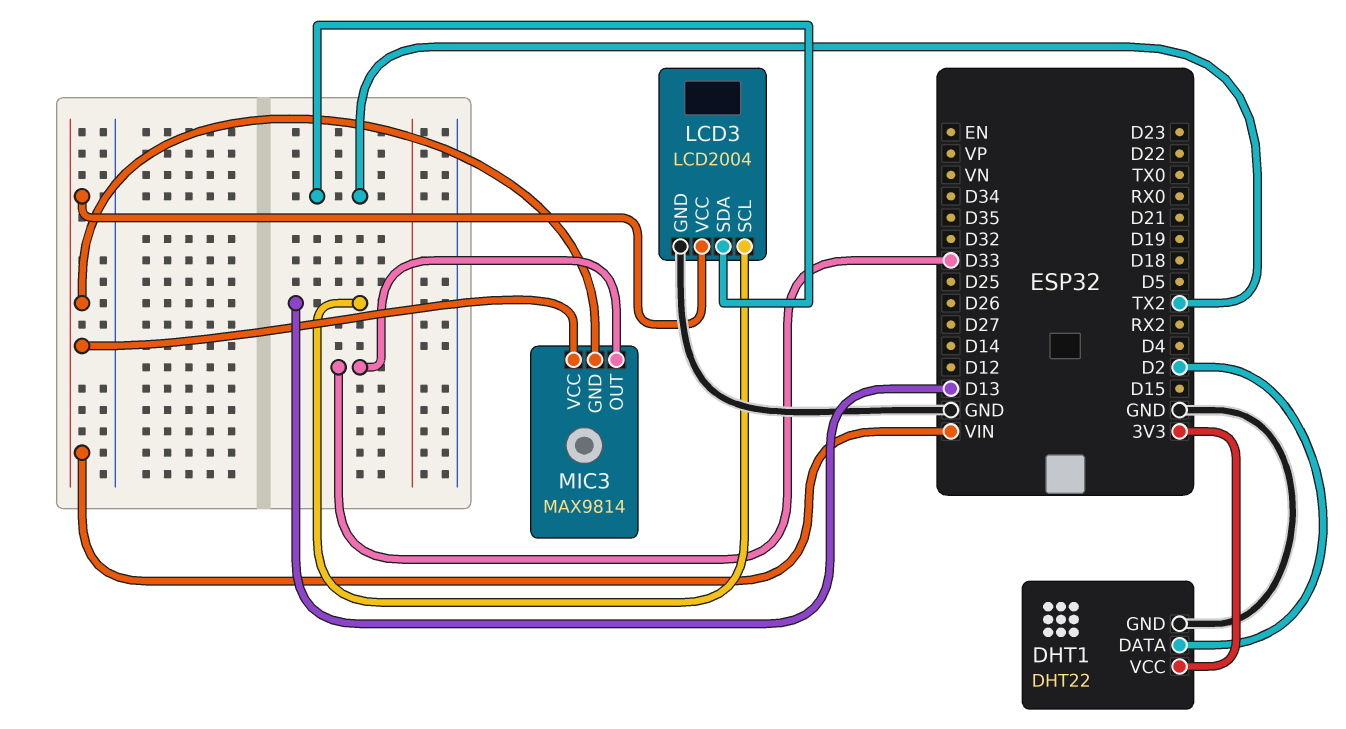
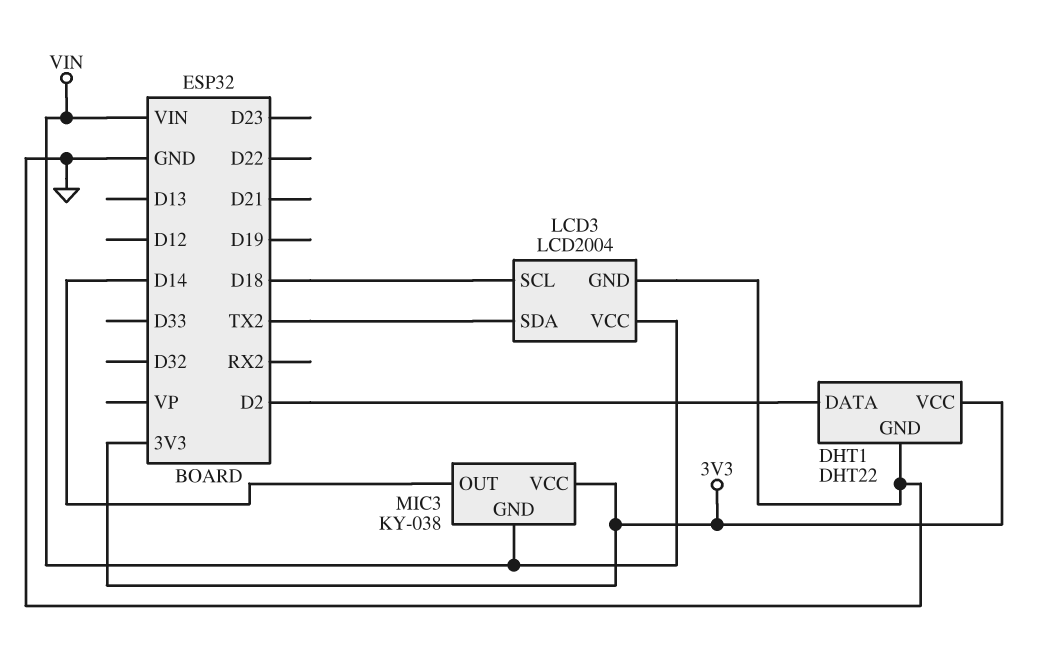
LCD3 pin SCL: D13 -> D18
MIC3: MAX9814 -> KY-038
MIC3 pin OUT: D33 -> D14
MIC3 pin VCC: VIN -> 3V3

